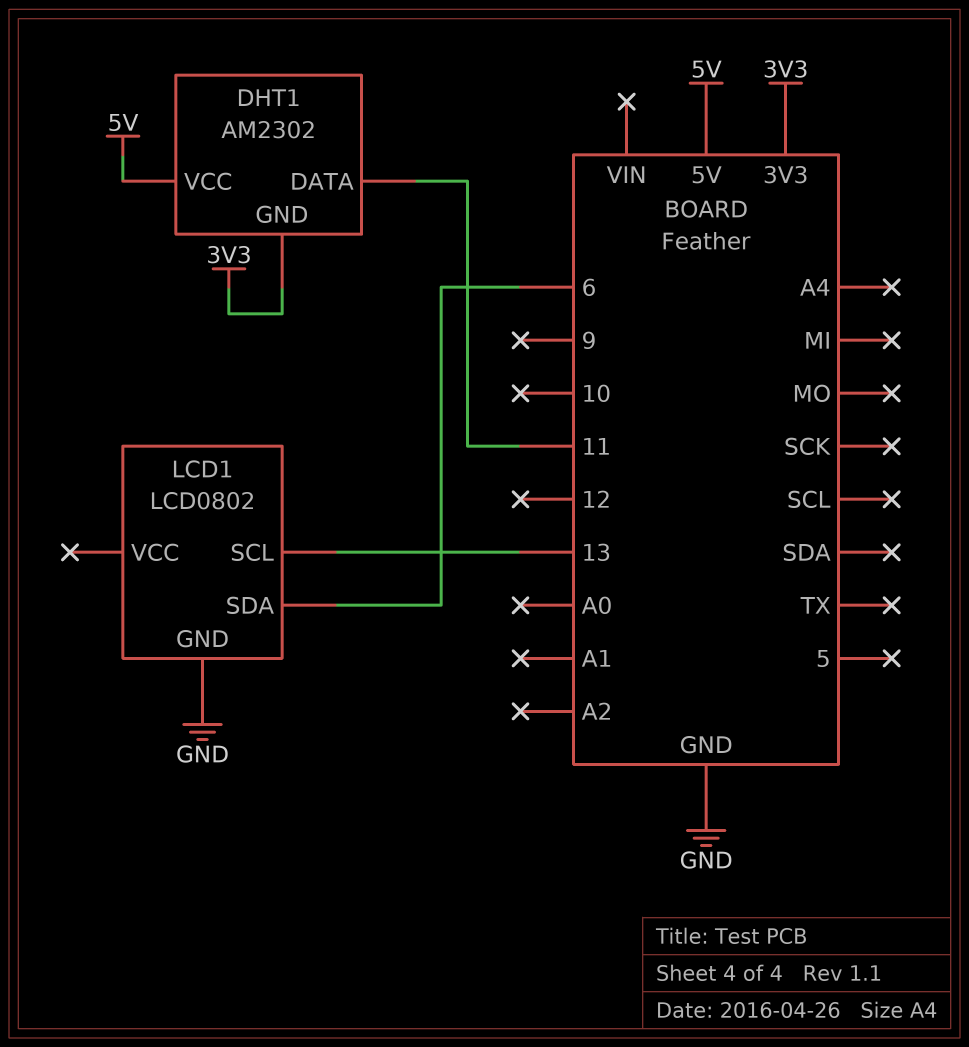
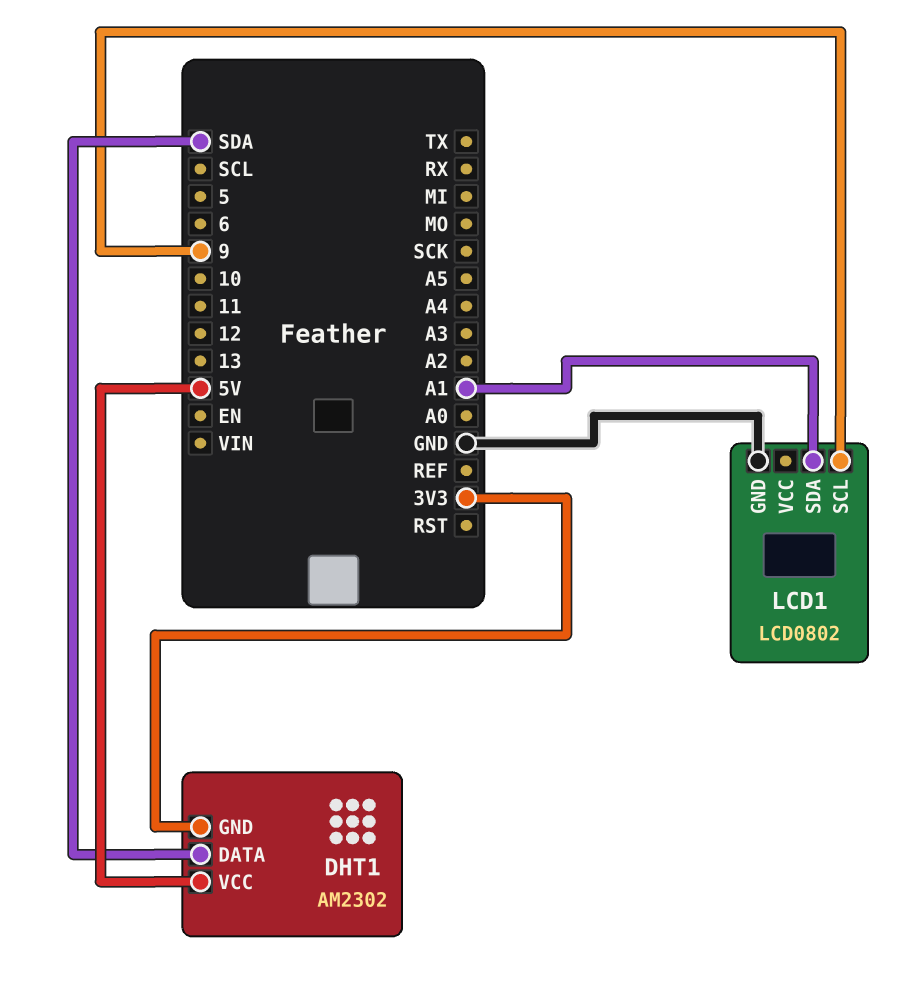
DHT1 pin DATA: 11 -> SDA
LCD1 pin SCL: 13 -> 9
LCD1 pin SDA: 6 -> A1

